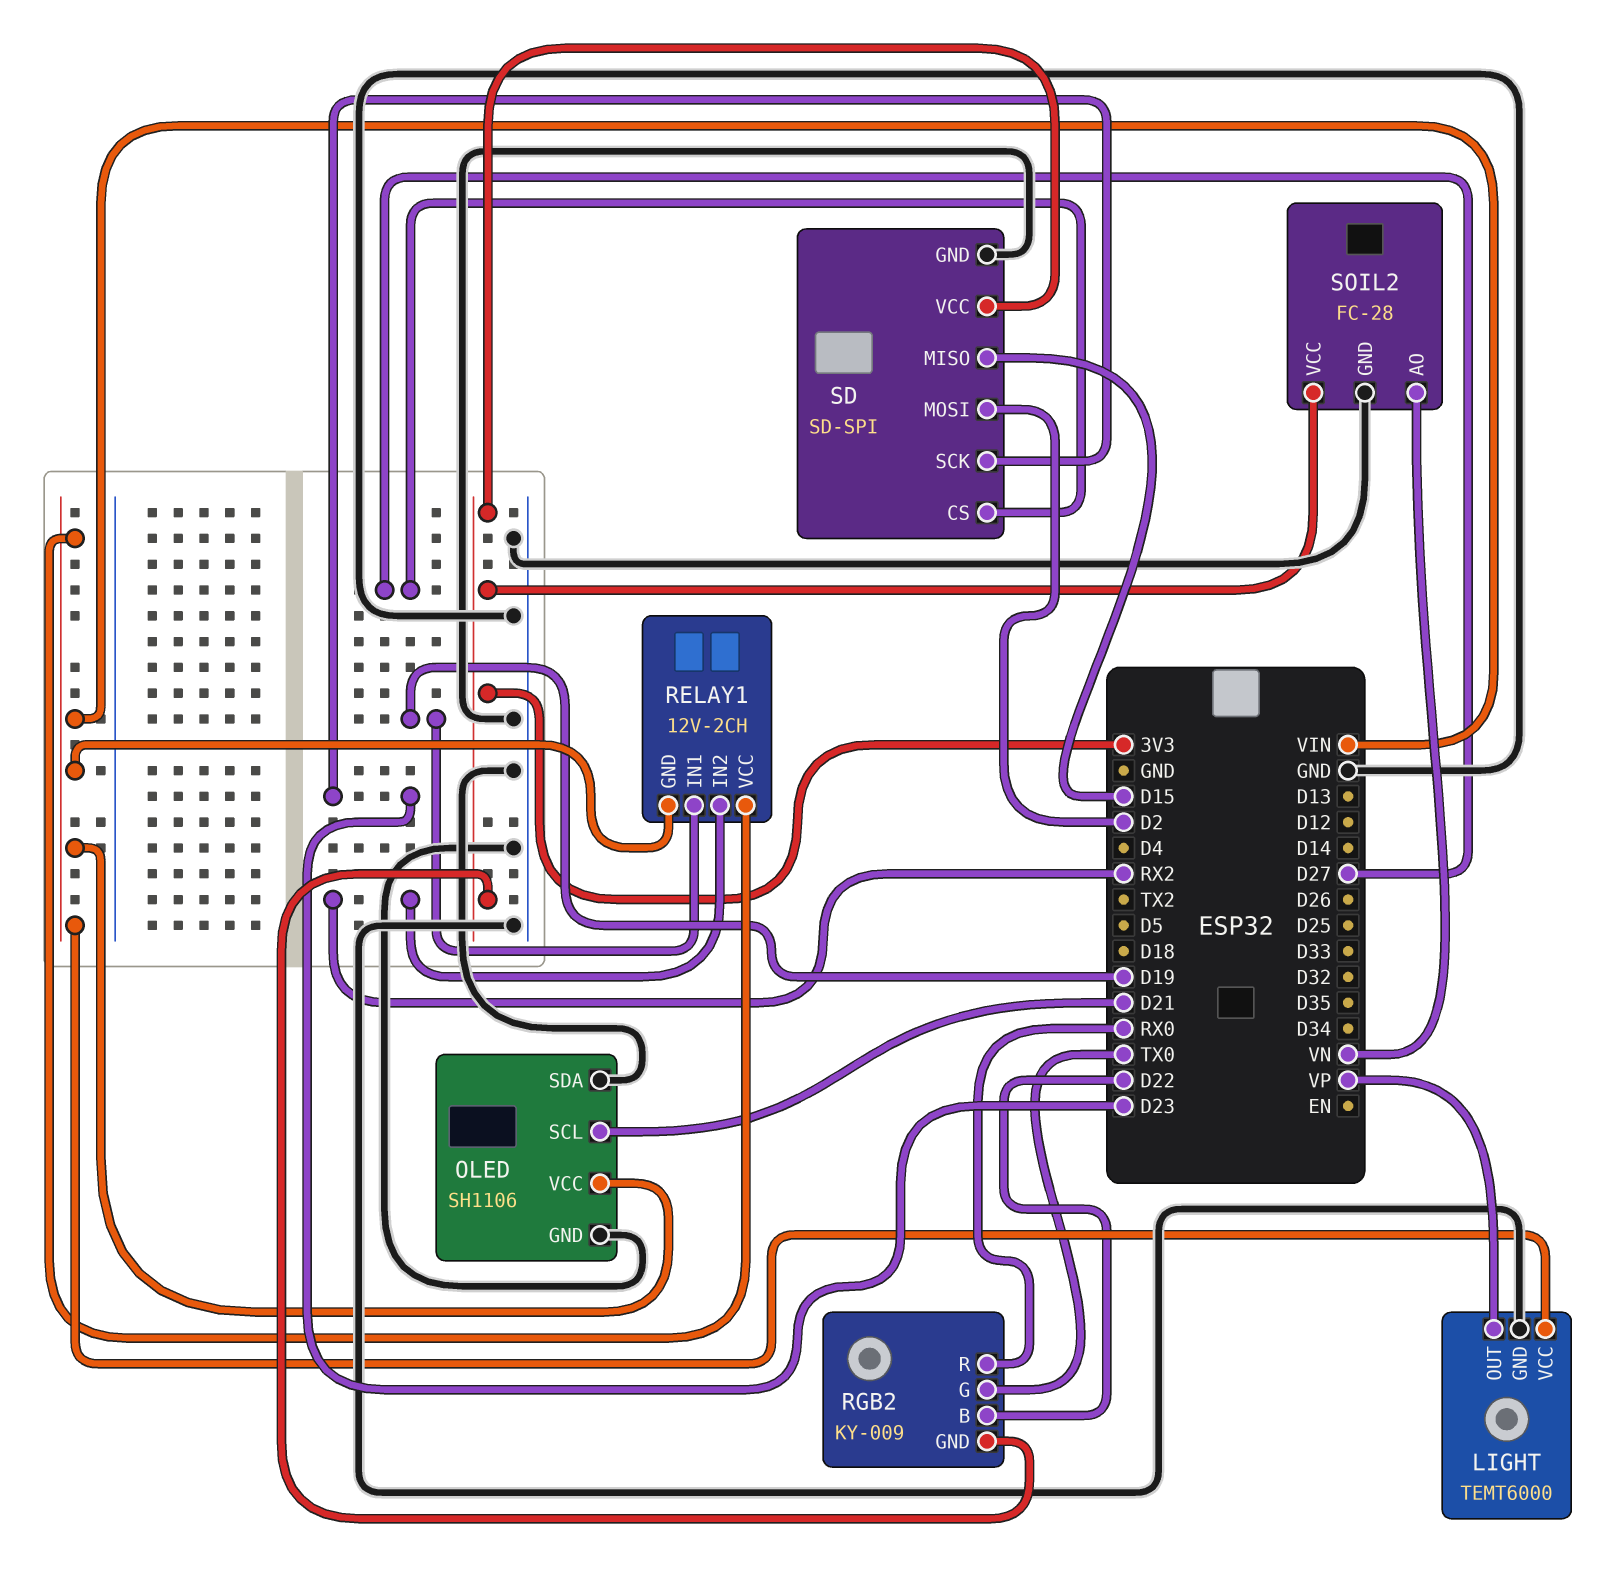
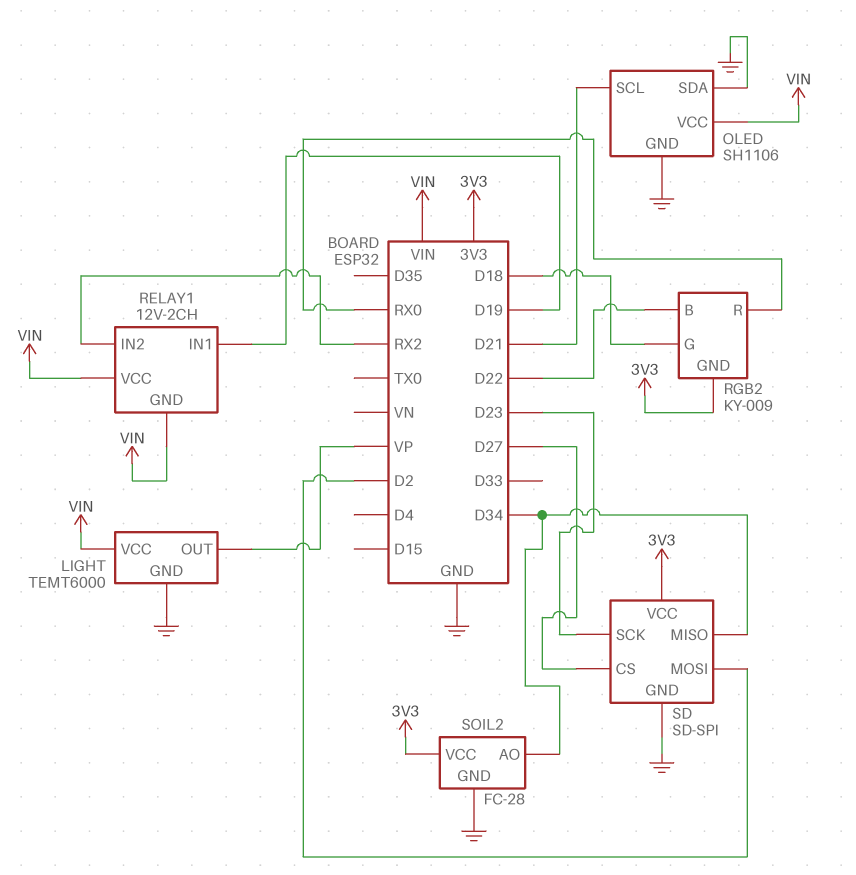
RGB2 pin G: TX0 -> D18
SD pin MISO: D15 -> D34
SOIL2 pin AO: VN -> D34

